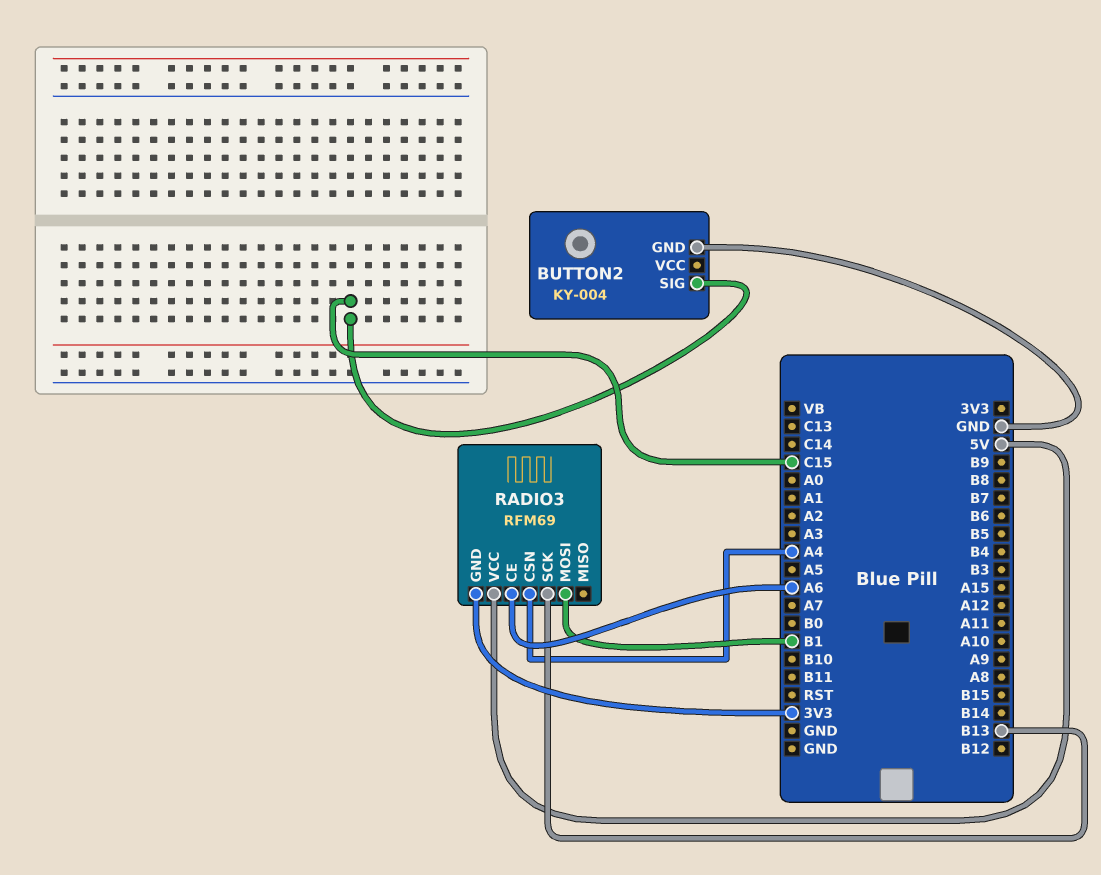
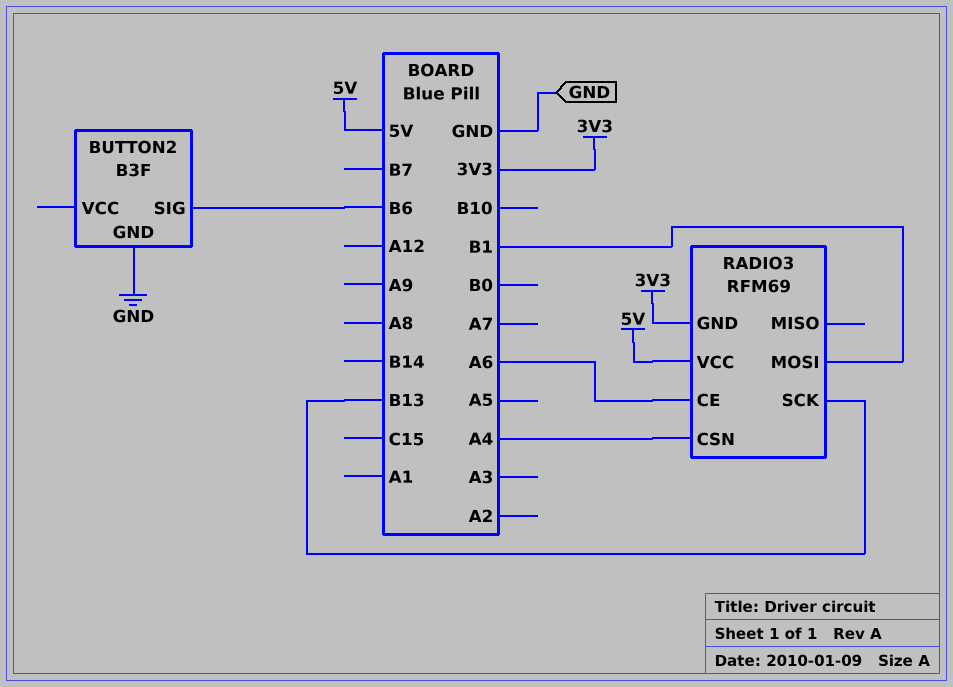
BUTTON2: KY-004 -> B3F
BUTTON2 pin SIG: C15 -> B6

